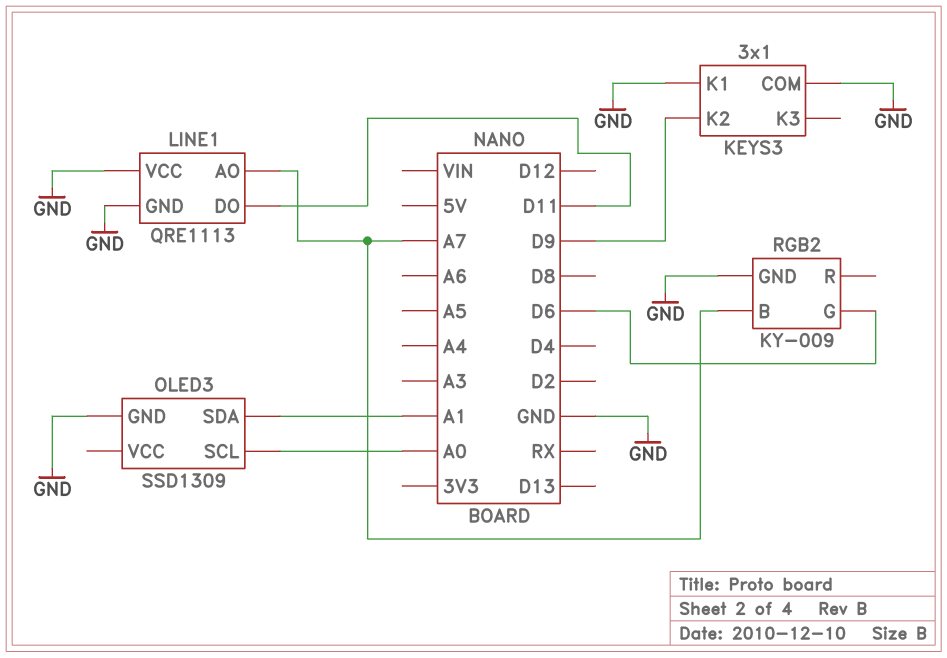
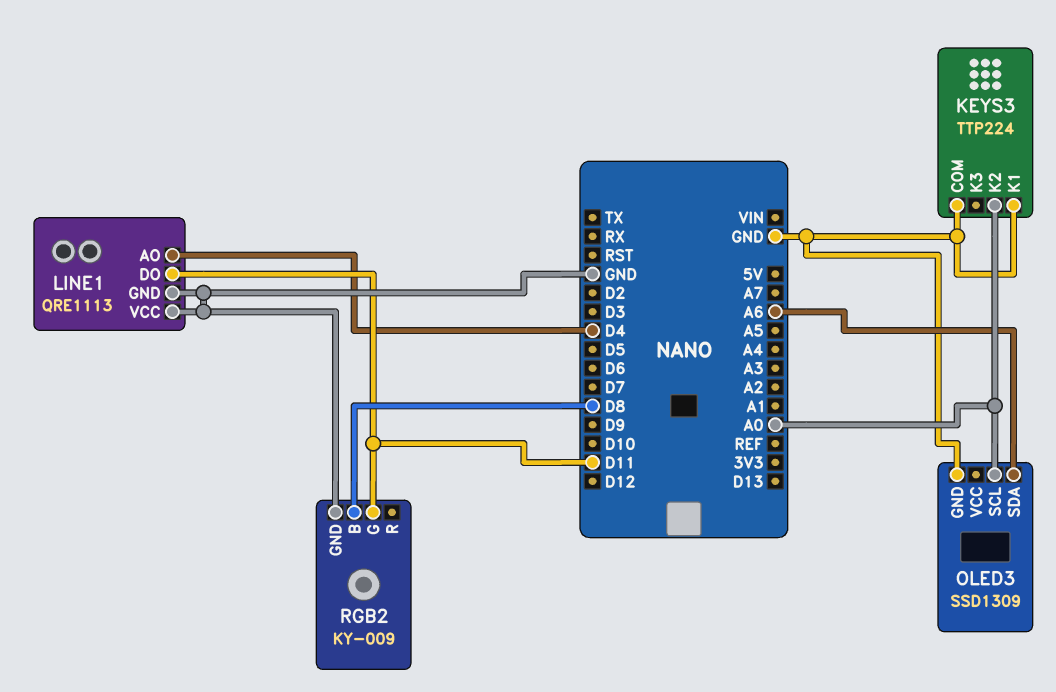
KEYS3: 3x1 -> TTP224
KEYS3 pin K2: D9 -> A0
LINE1 pin AO: A7 -> D4
OLED3 pin SDA: A1 -> A6
RGB2 pin B: A7 -> D8
RGB2 pin G: D6 -> D11

